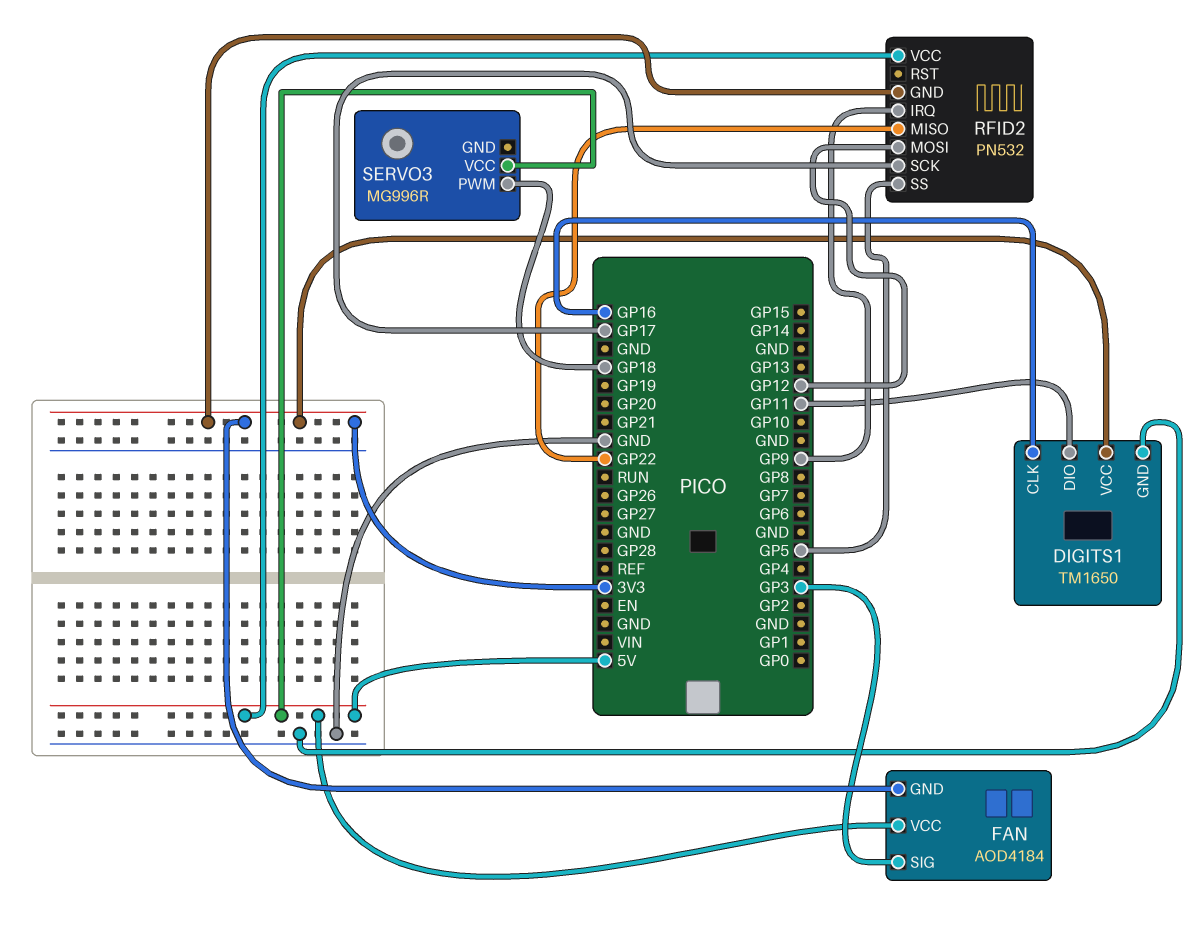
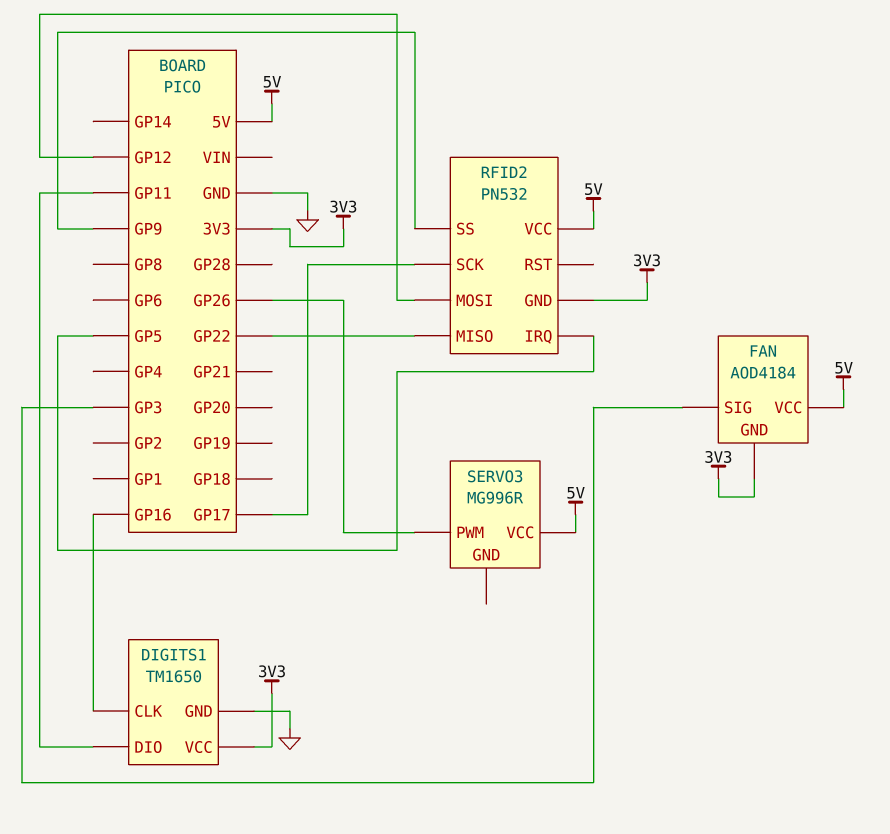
RFID2 pin IRQ: GP9 -> GP5
RFID2 pin SS: GP5 -> GP9
SERVO3 pin PWM: GP18 -> GP26

